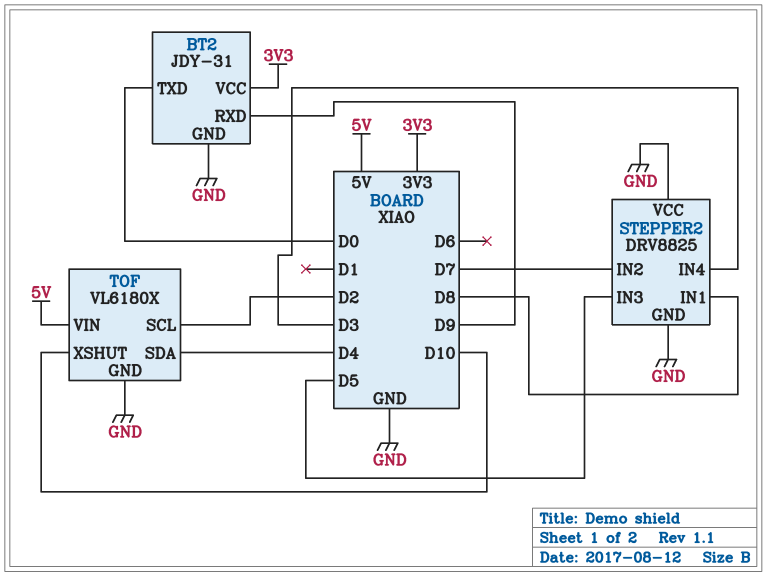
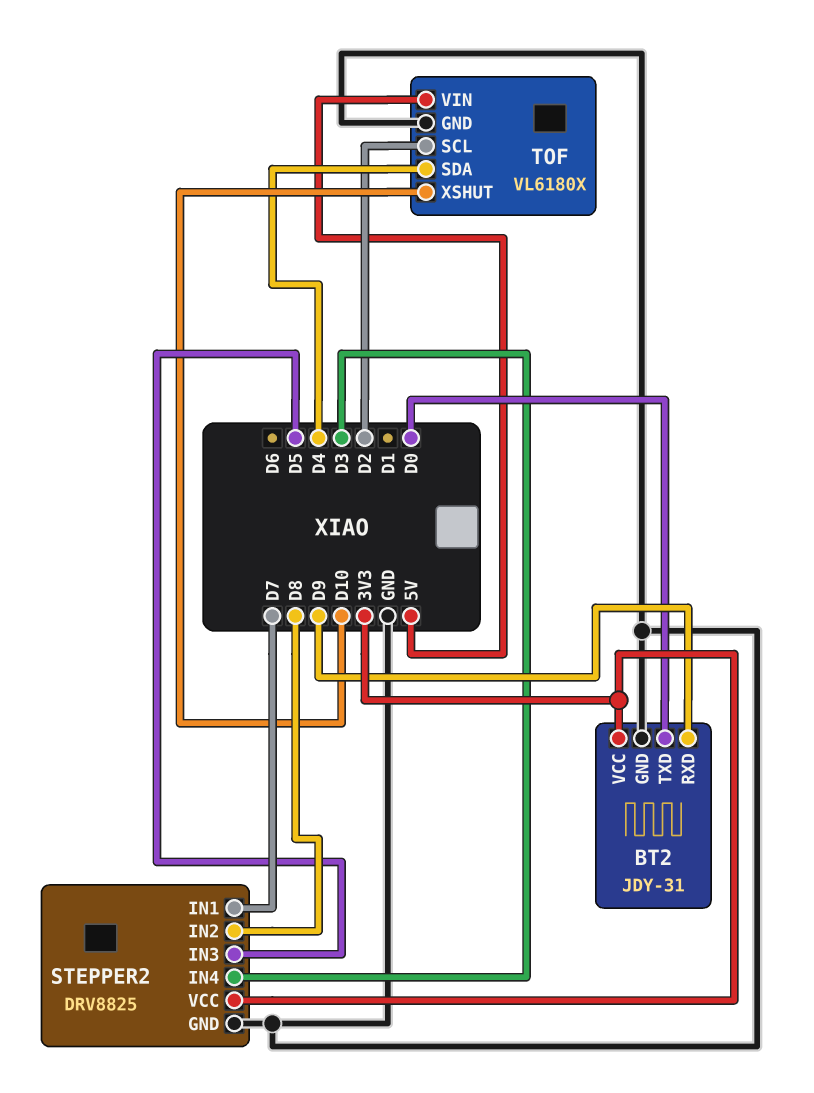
STEPPER2 pin IN1: D8 -> D7
STEPPER2 pin IN2: D7 -> D8
STEPPER2 pin VCC: GND -> 3V3

